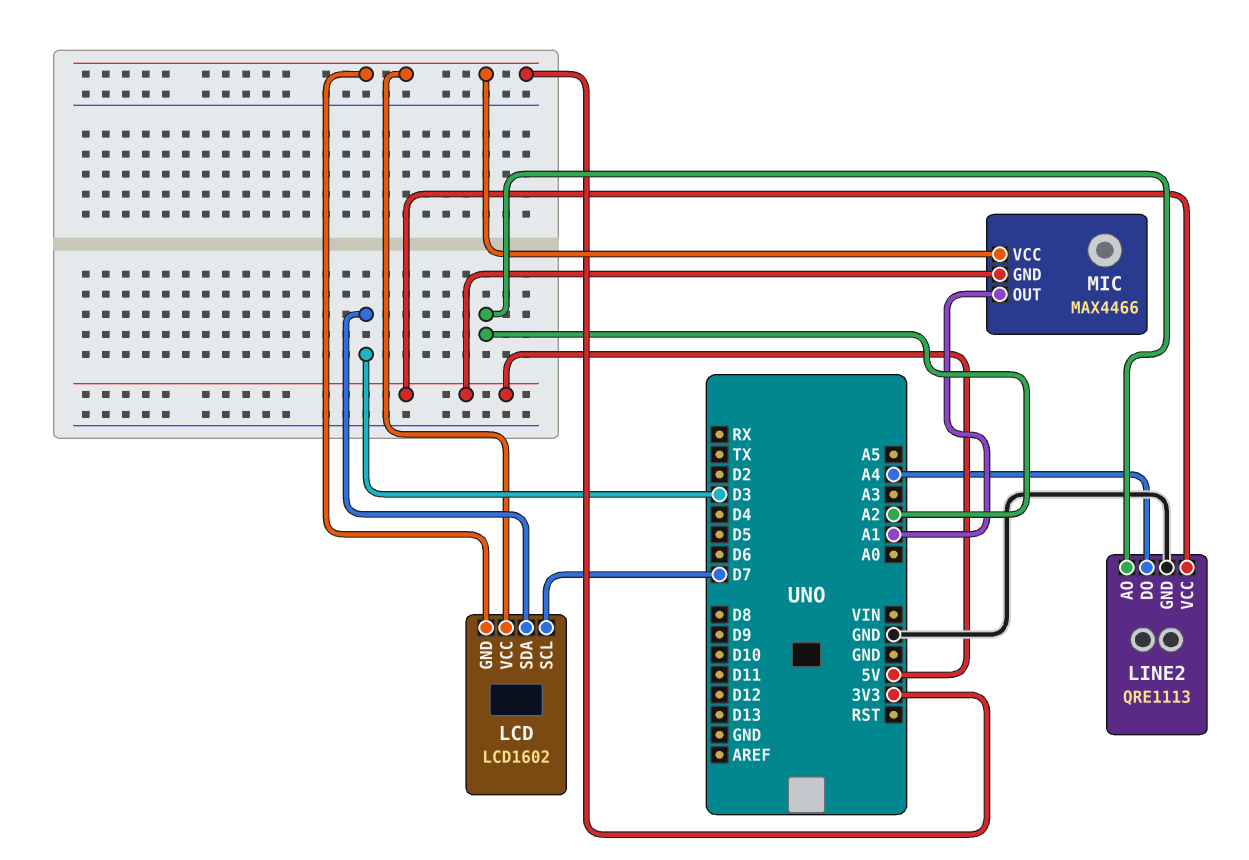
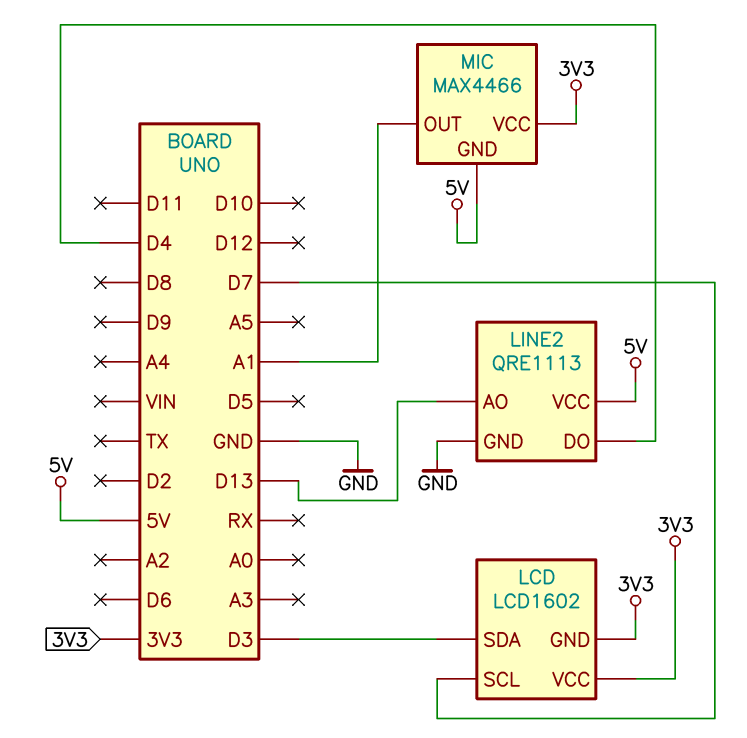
LINE2 pin AO: A2 -> D13
LINE2 pin DO: A4 -> D4

